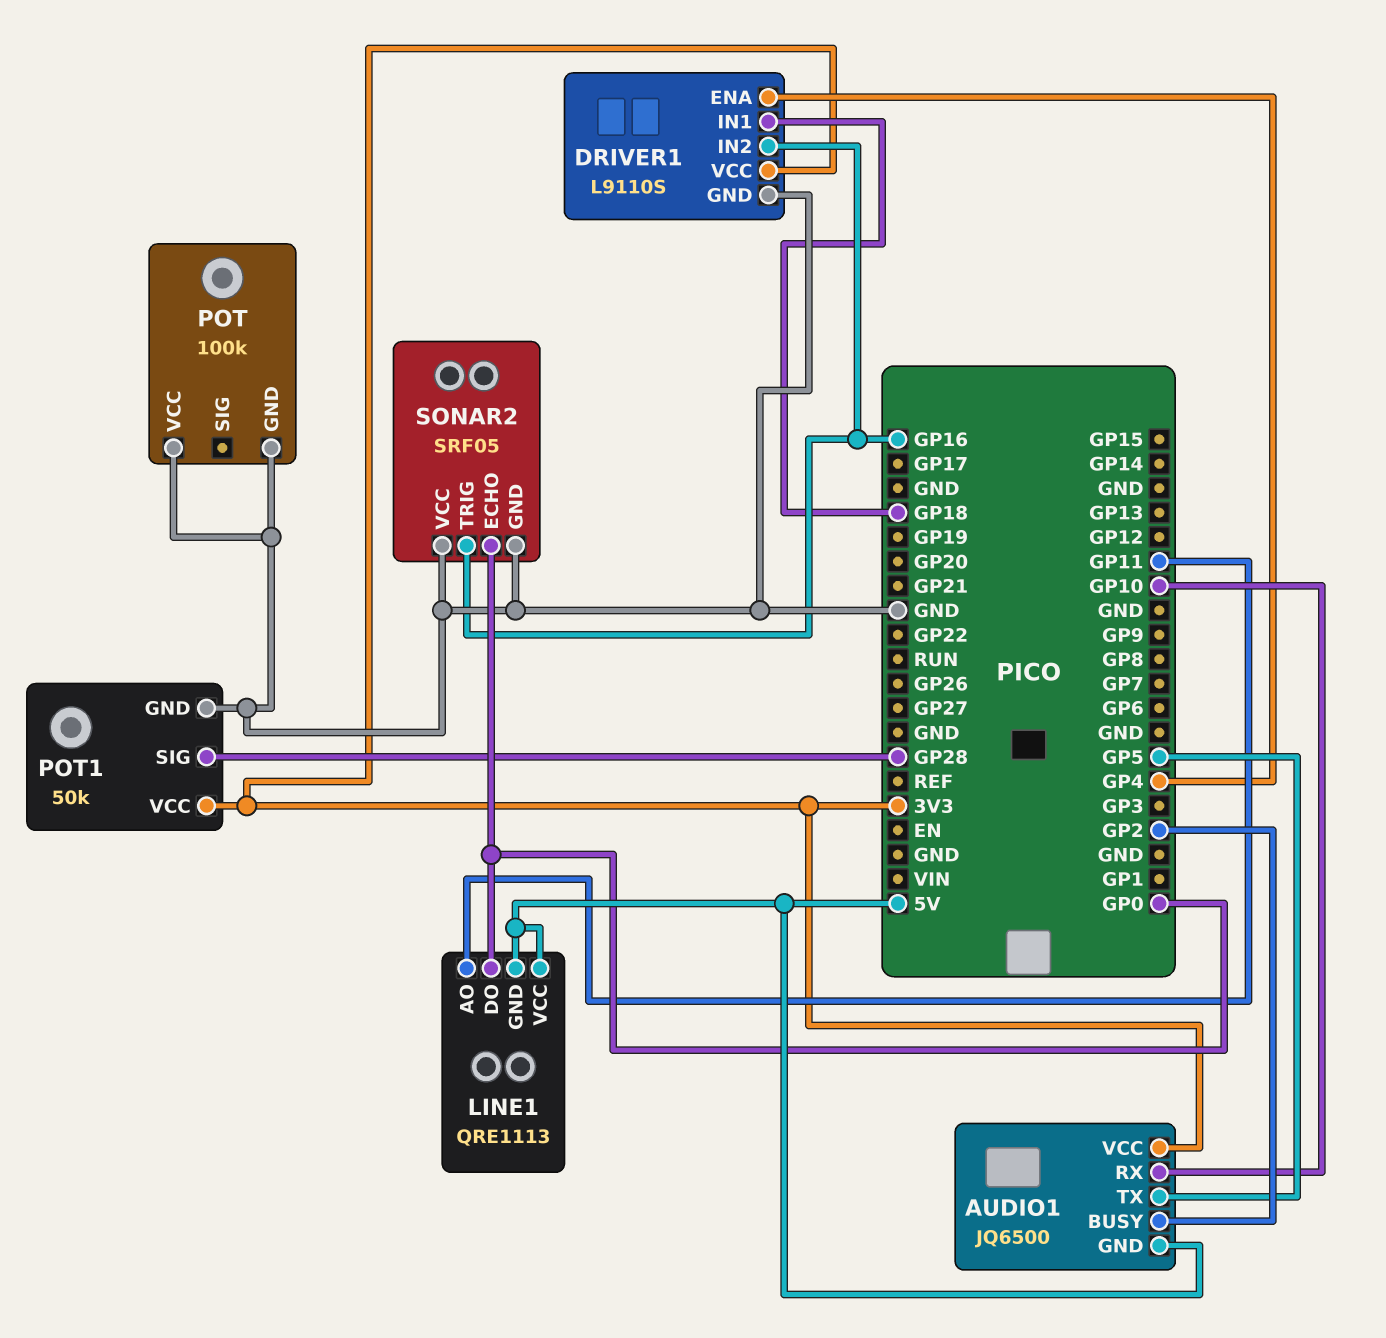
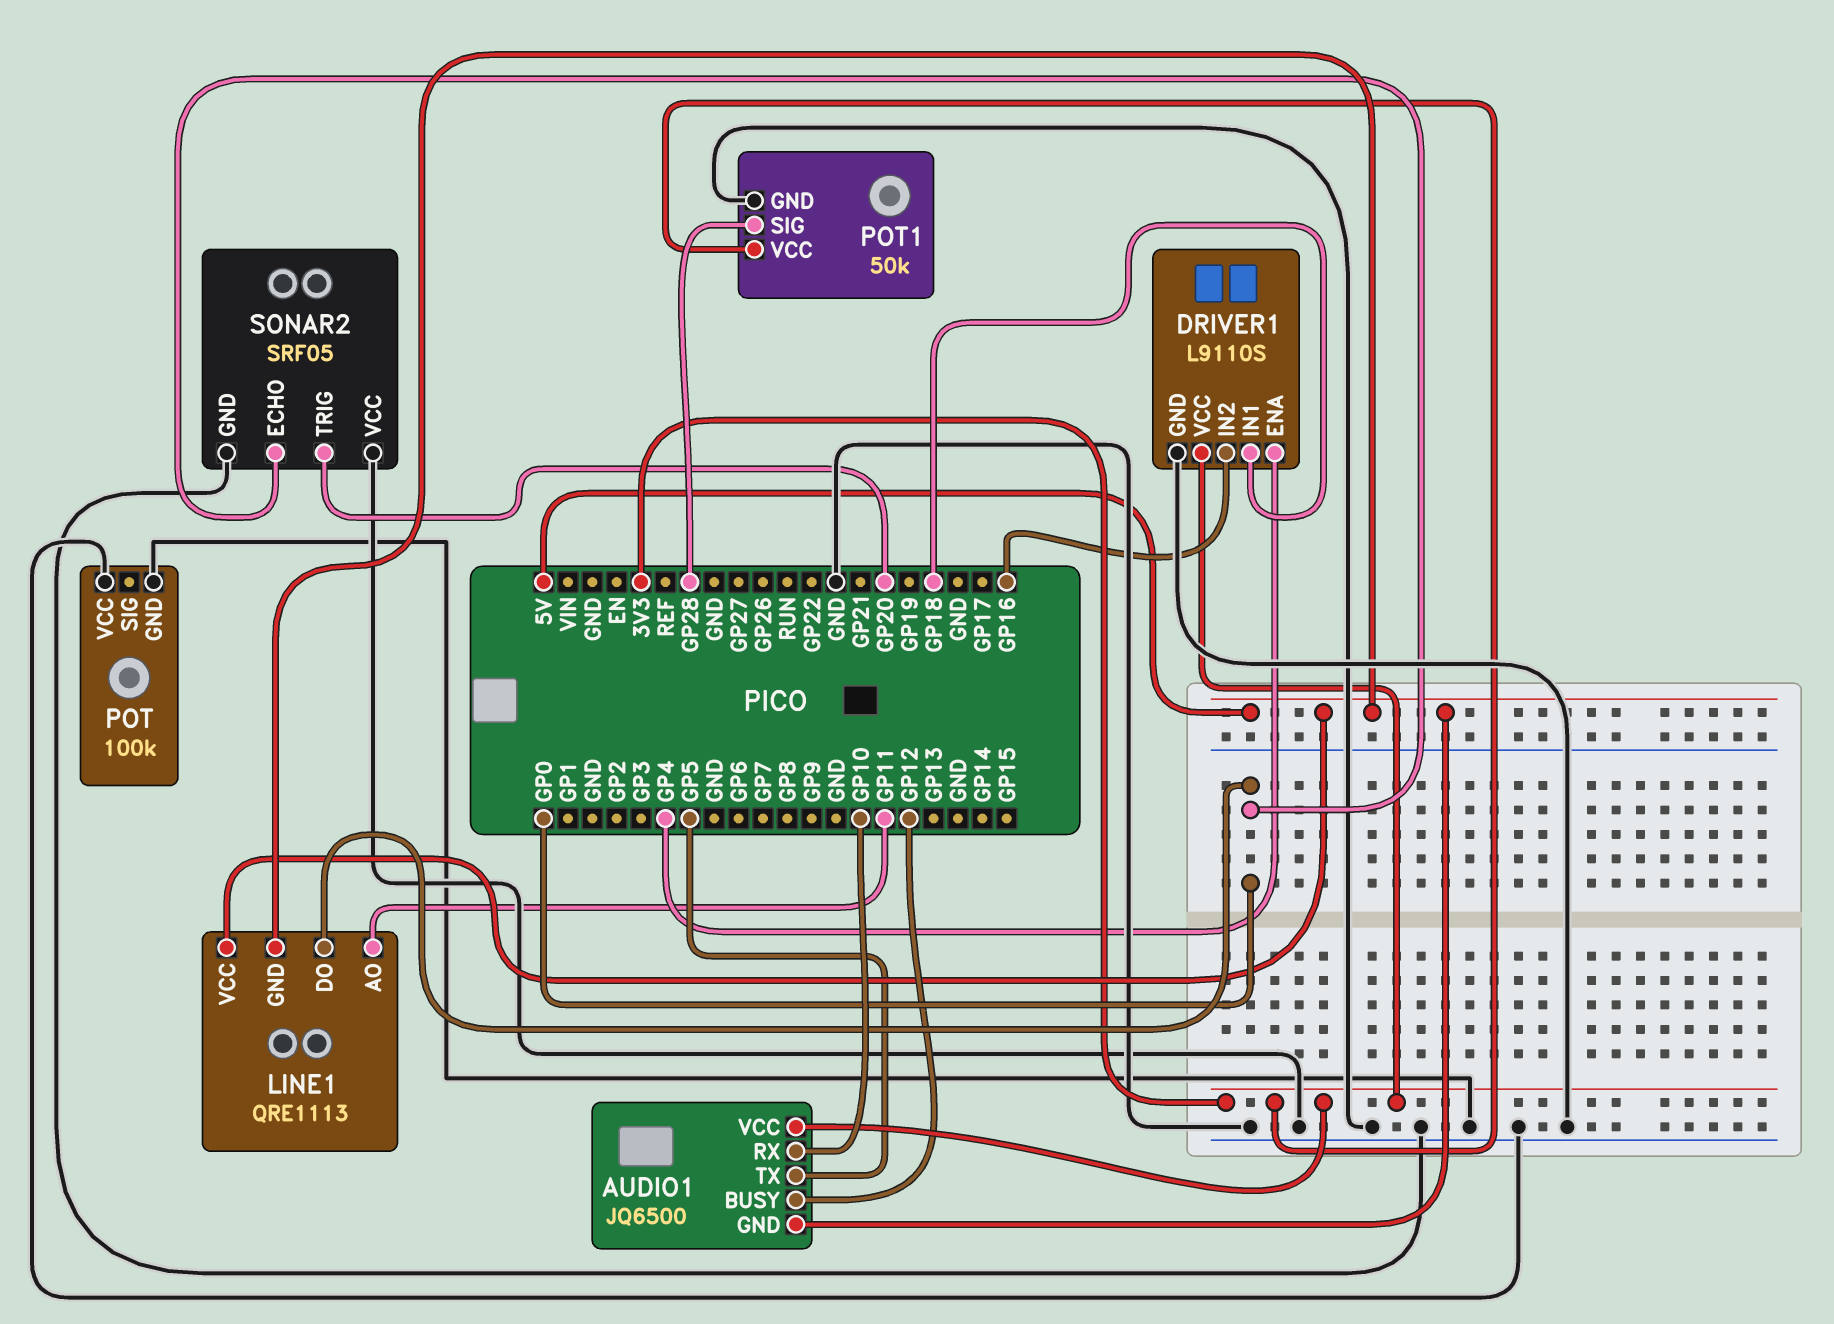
AUDIO1 pin BUSY: GP2 -> GP12
SONAR2 pin TRIG: GP16 -> GP20

